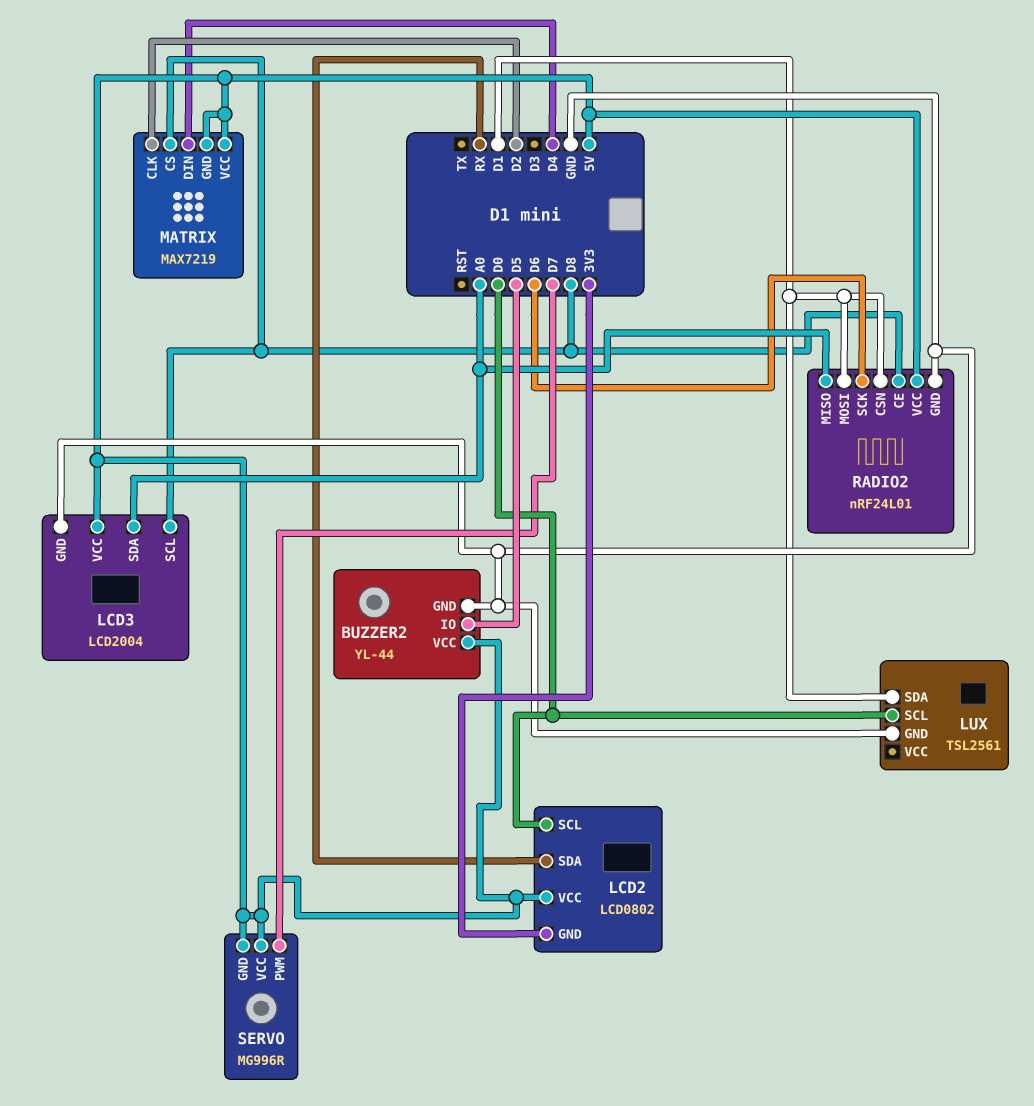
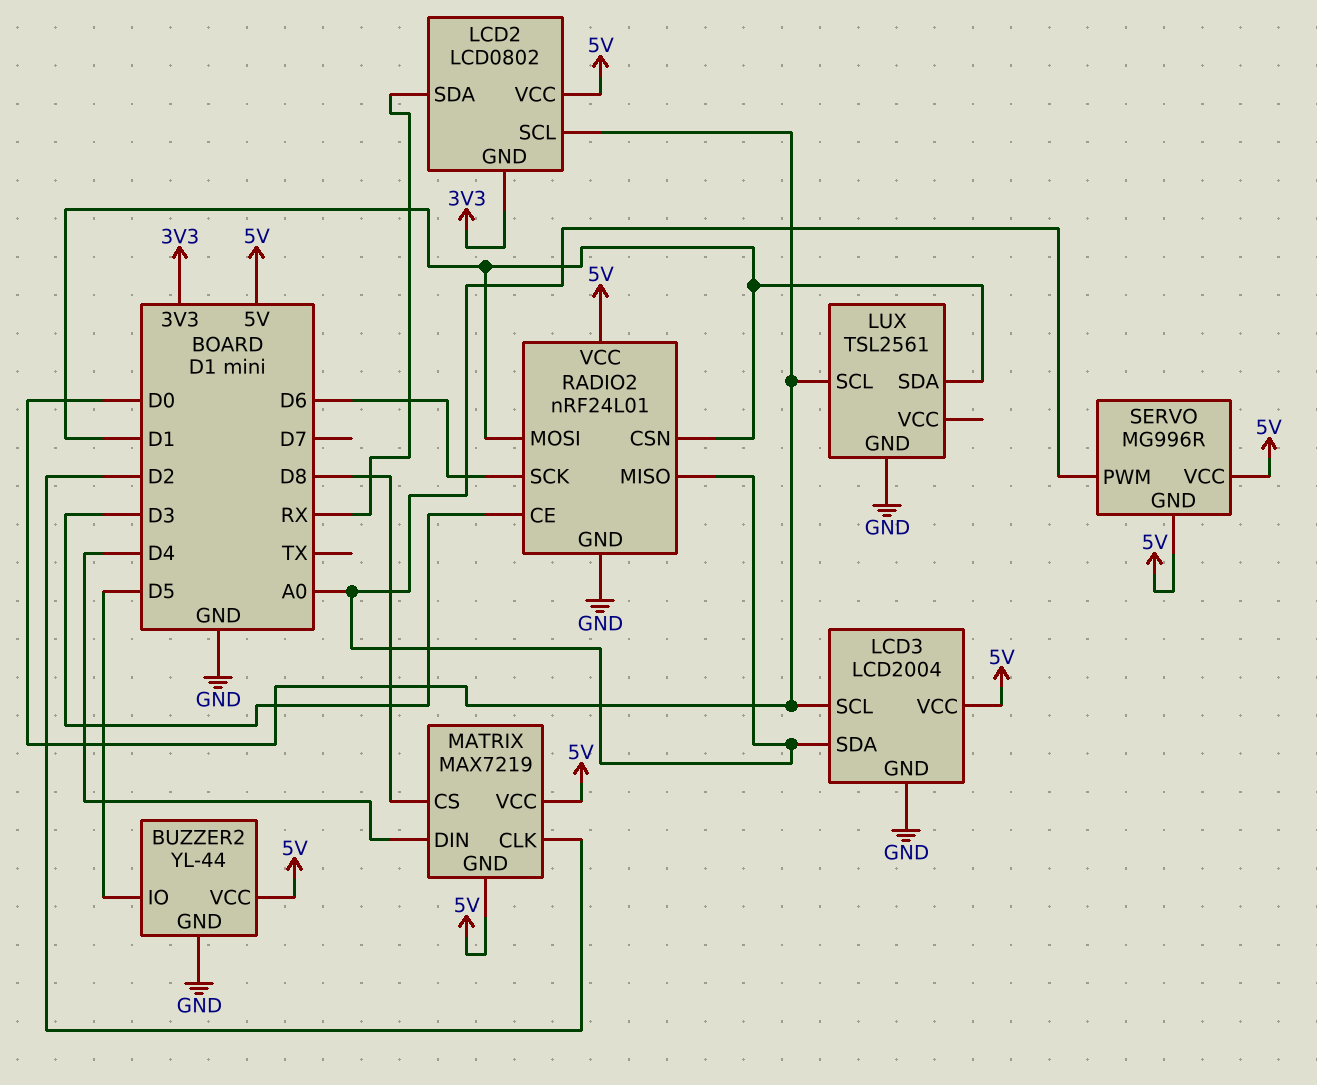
LCD3 pin SCL: D8 -> D0
RADIO2 pin CE: D8 -> D3
SERVO pin PWM: D7 -> A0

